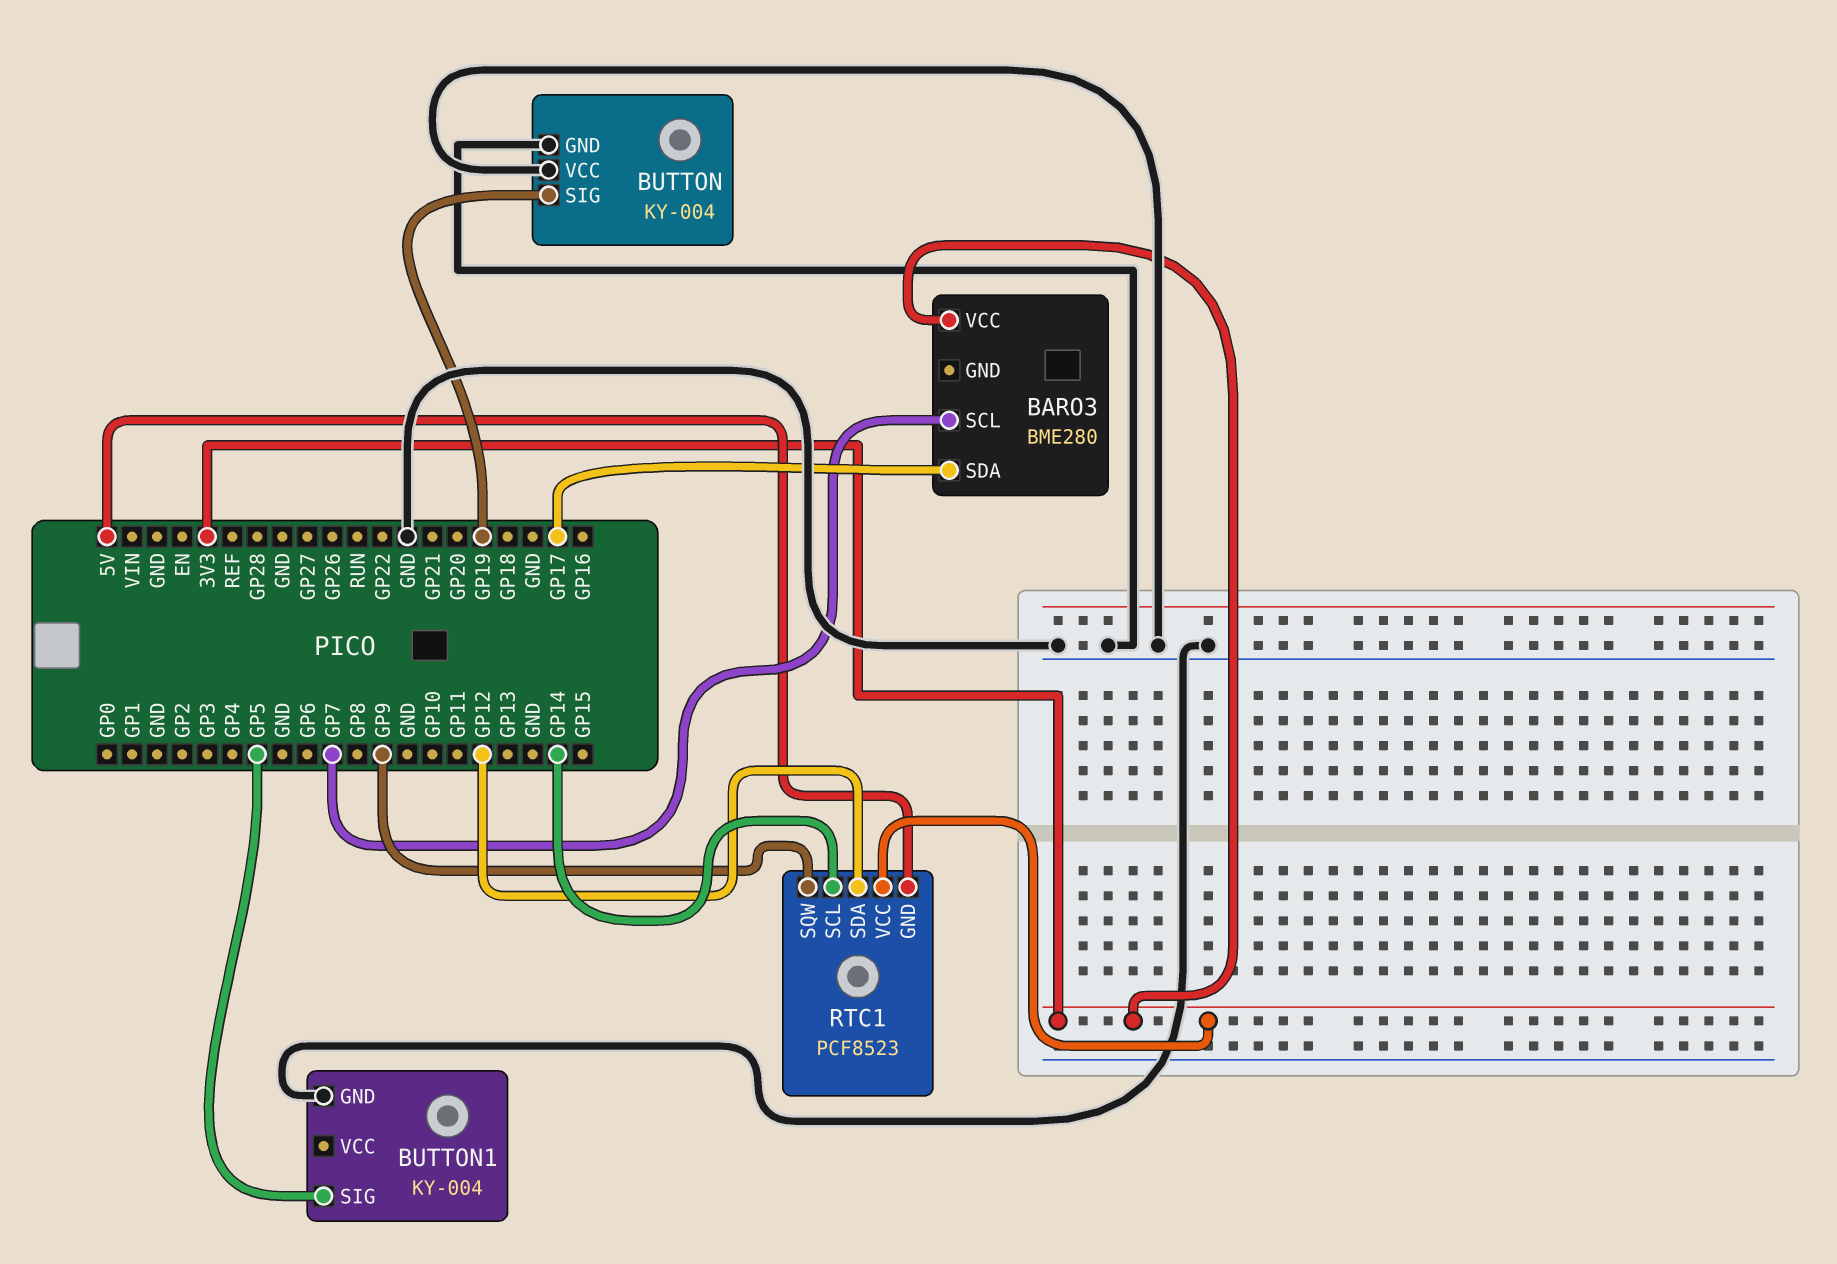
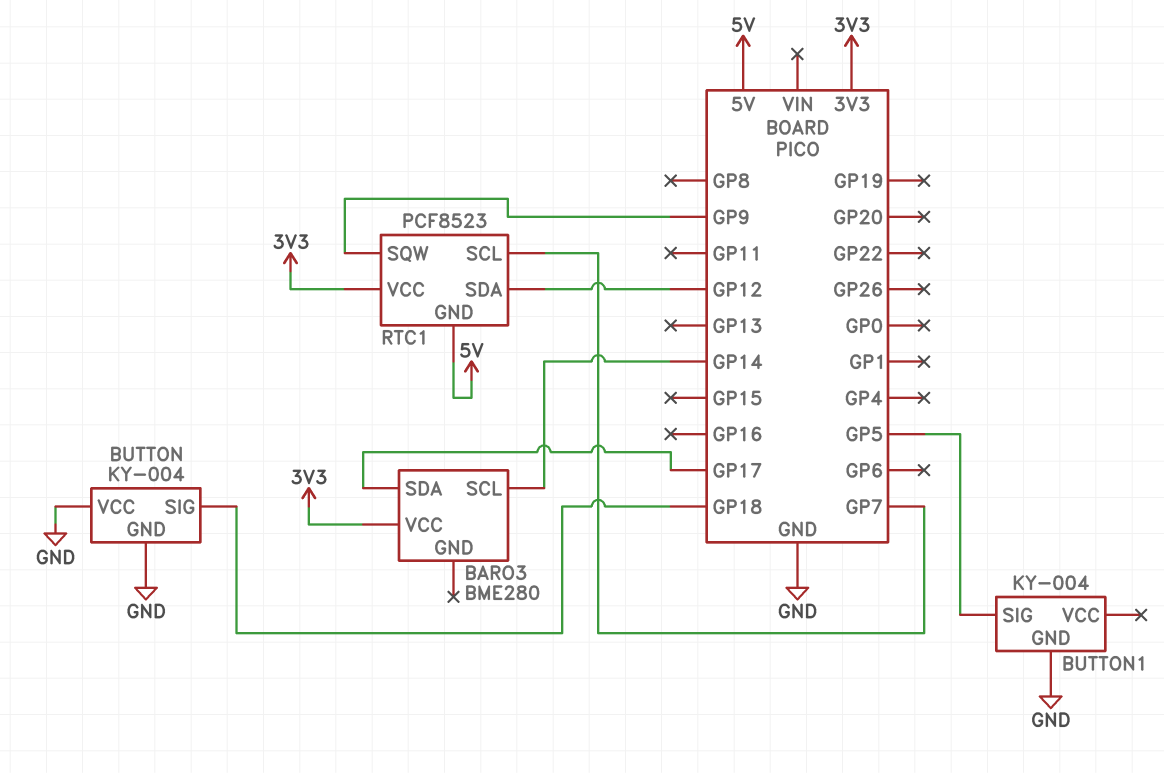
BARO3 pin SCL: GP7 -> GP14
BUTTON pin SIG: GP19 -> GP18
RTC1 pin SCL: GP14 -> GP7

